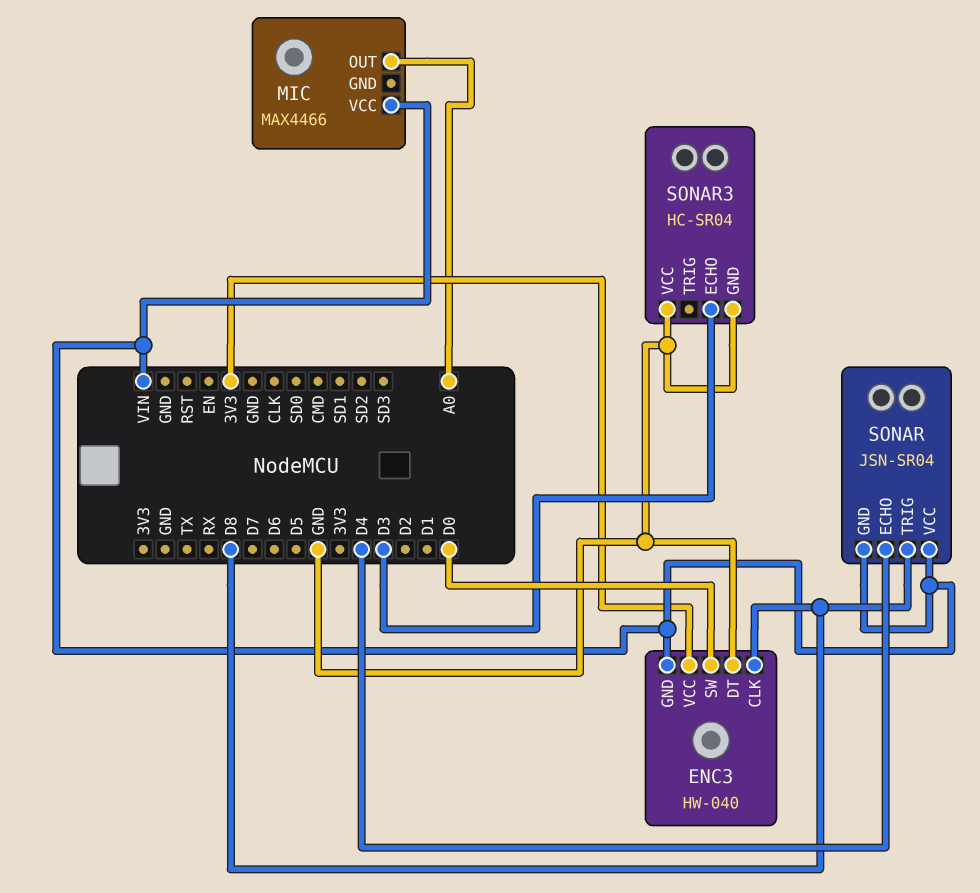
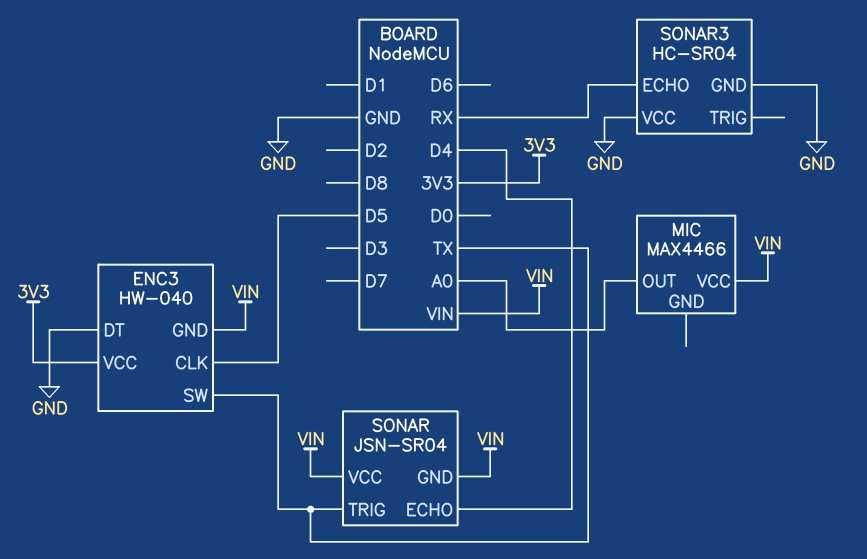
ENC3 pin CLK: D8 -> D5
ENC3 pin SW: D0 -> TX
SONAR pin TRIG: D8 -> TX
SONAR3 pin ECHO: D3 -> RX

